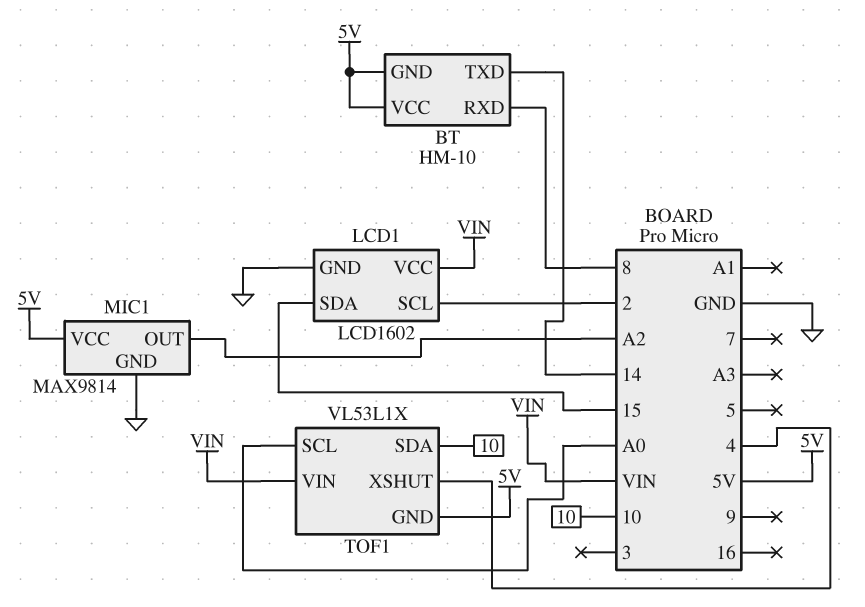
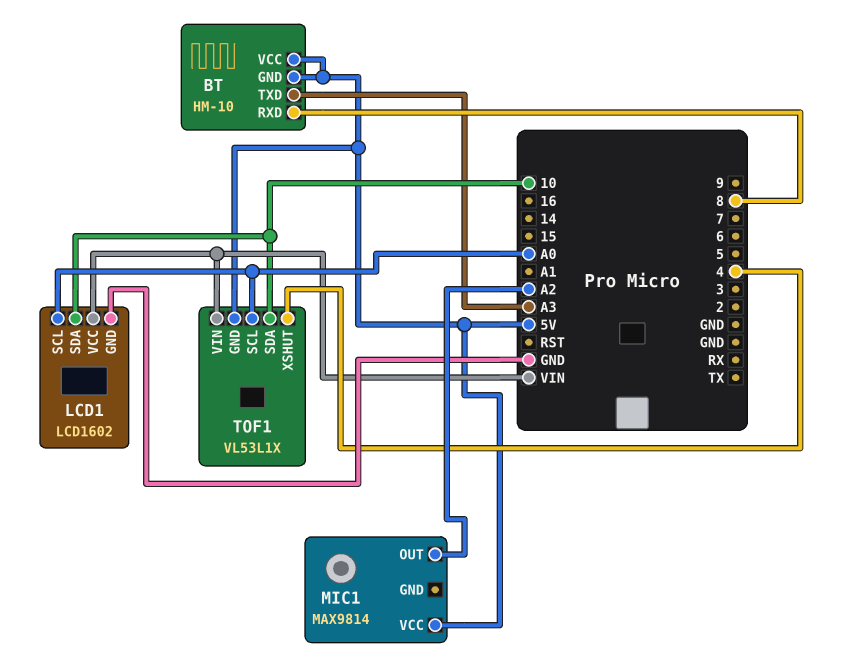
BT pin TXD: 14 -> A3
LCD1 pin SCL: 2 -> A0
LCD1 pin SDA: 15 -> 10
MIC1 pin GND: GND -> none

